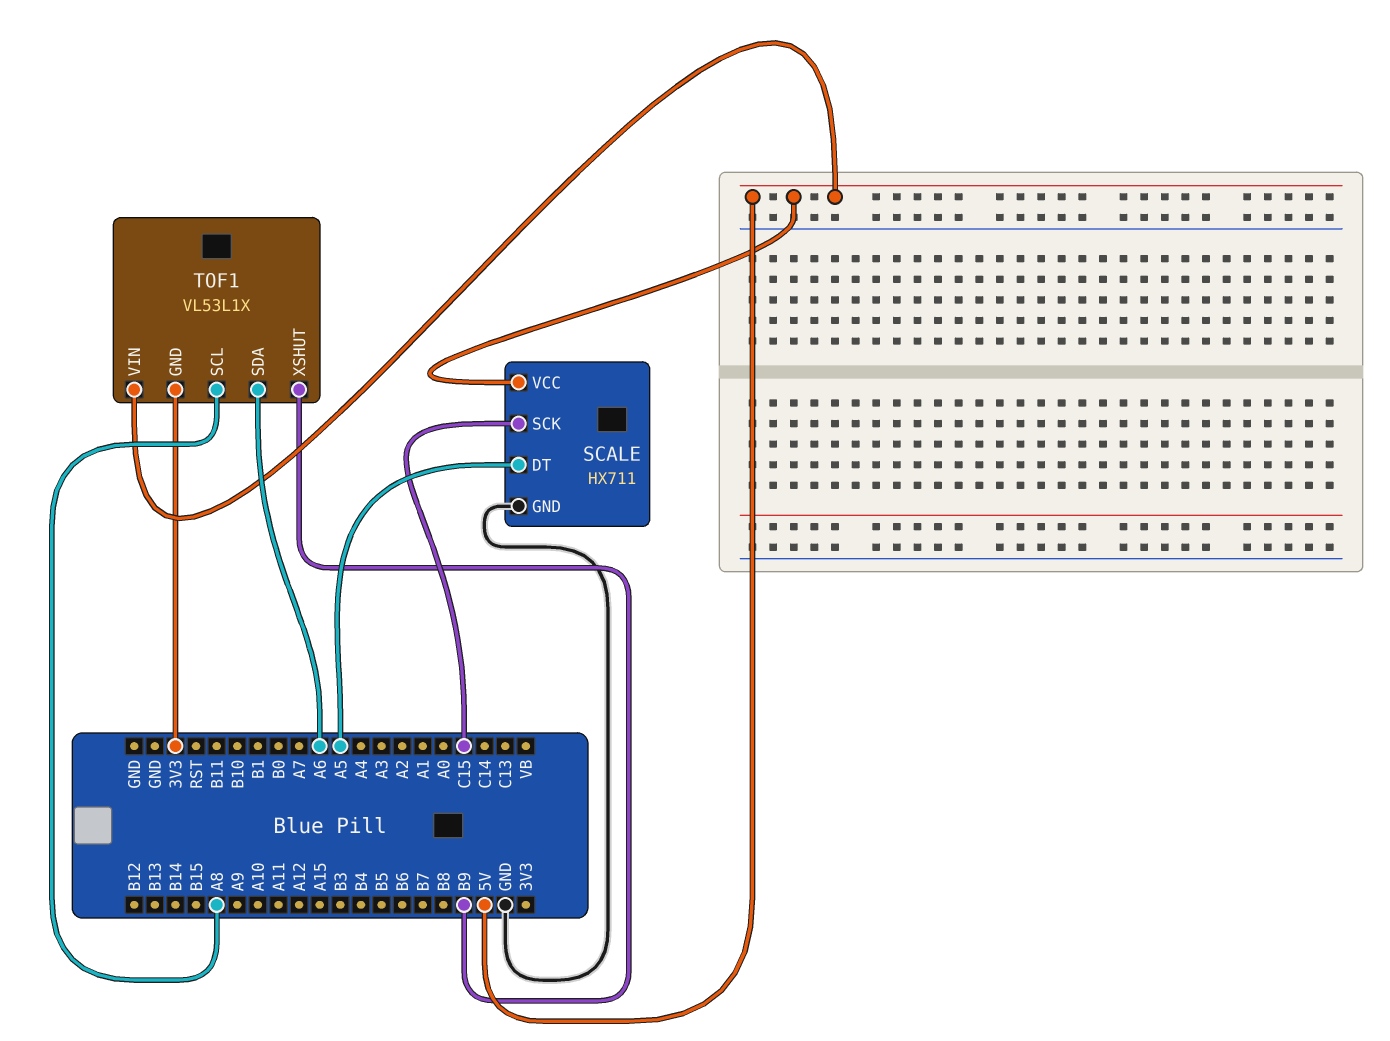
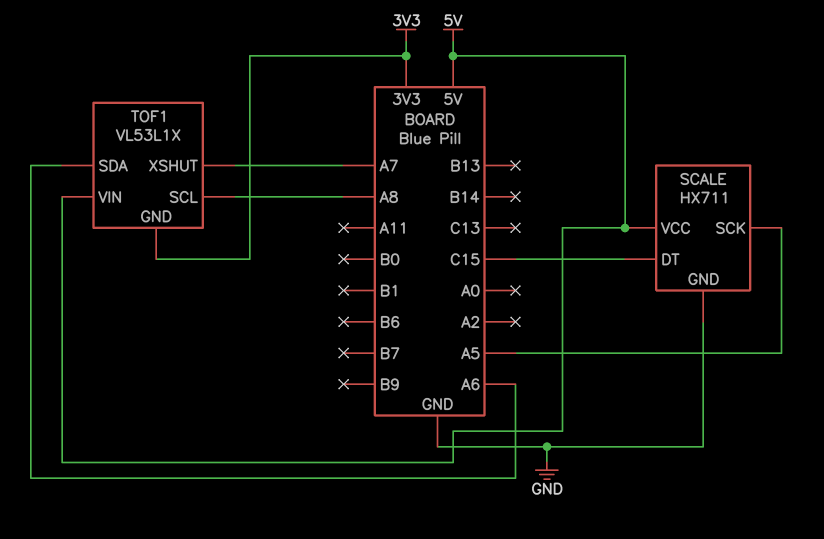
SCALE pin DT: A5 -> C15
SCALE pin SCK: C15 -> A5
TOF1 pin XSHUT: B9 -> A7

